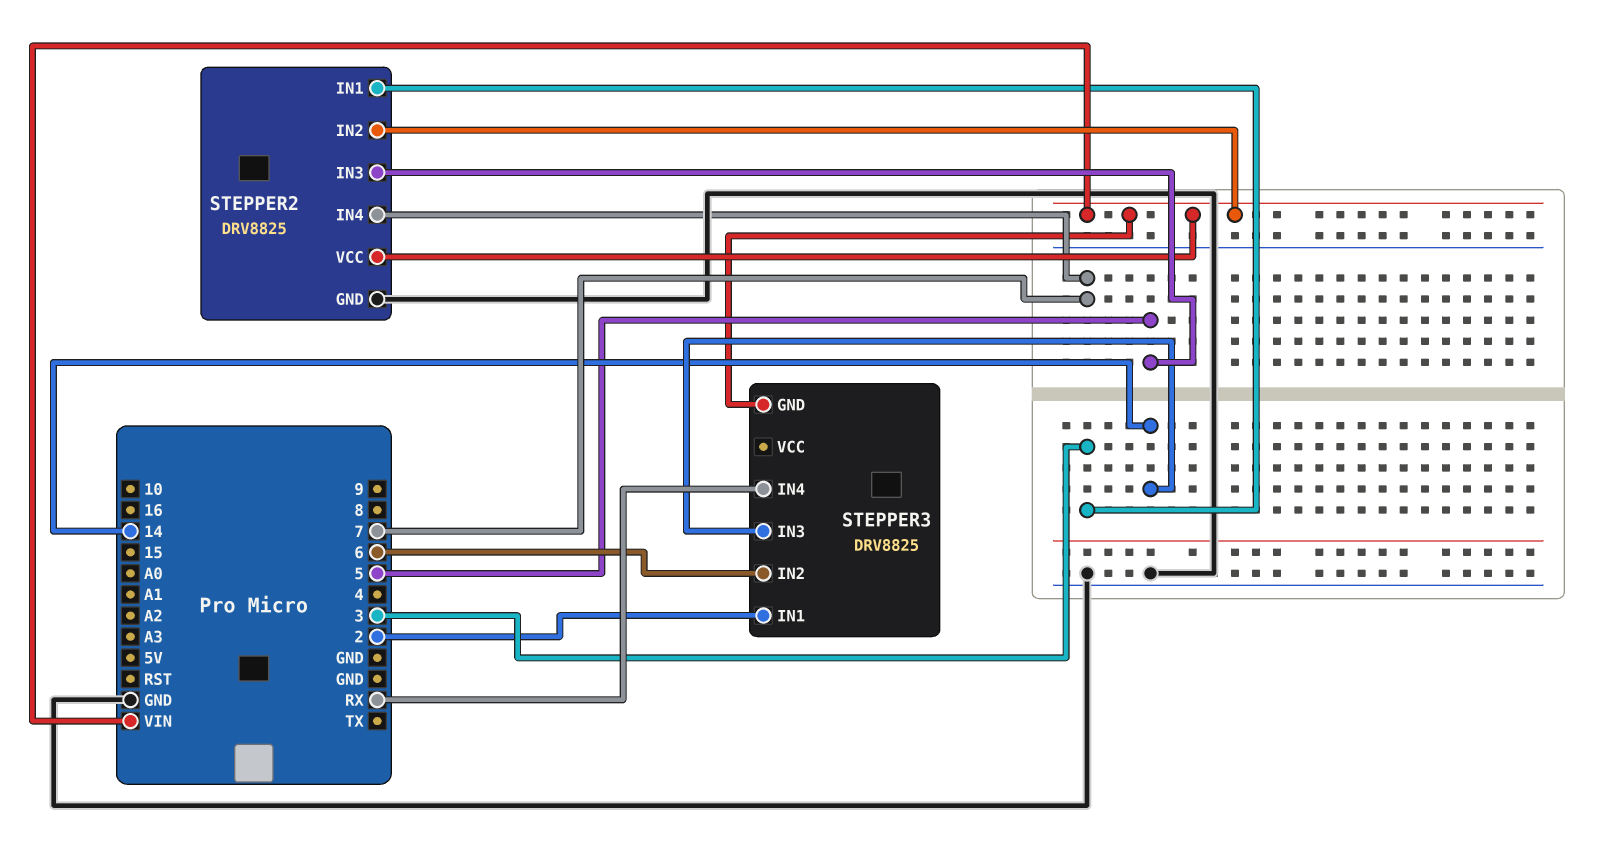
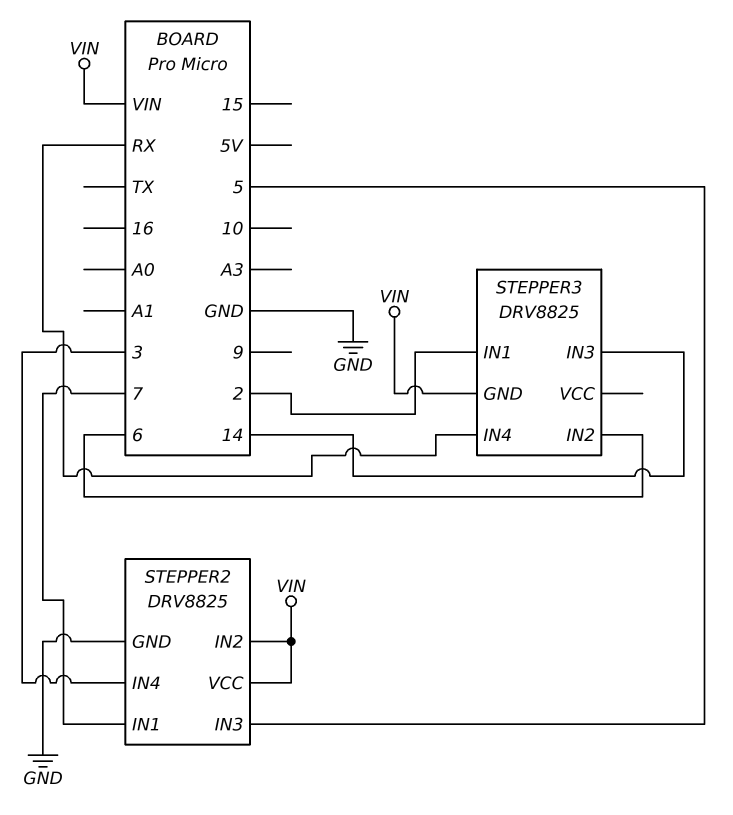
STEPPER2 pin IN1: 3 -> 7
STEPPER2 pin IN4: 7 -> 3

